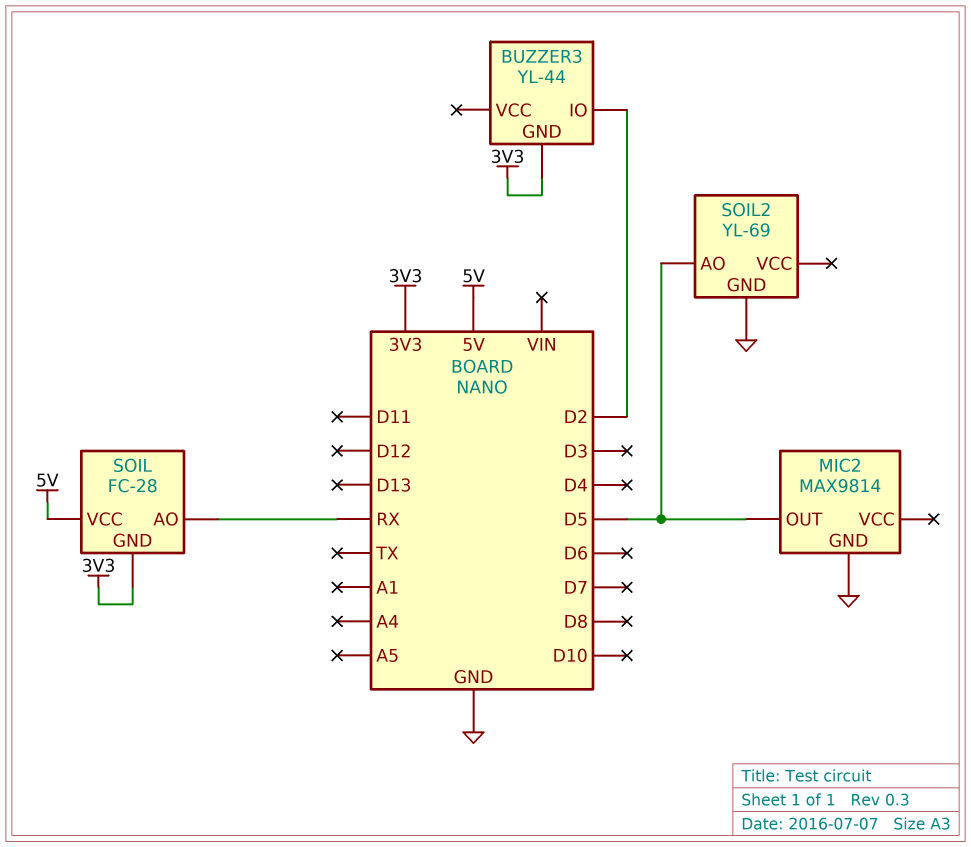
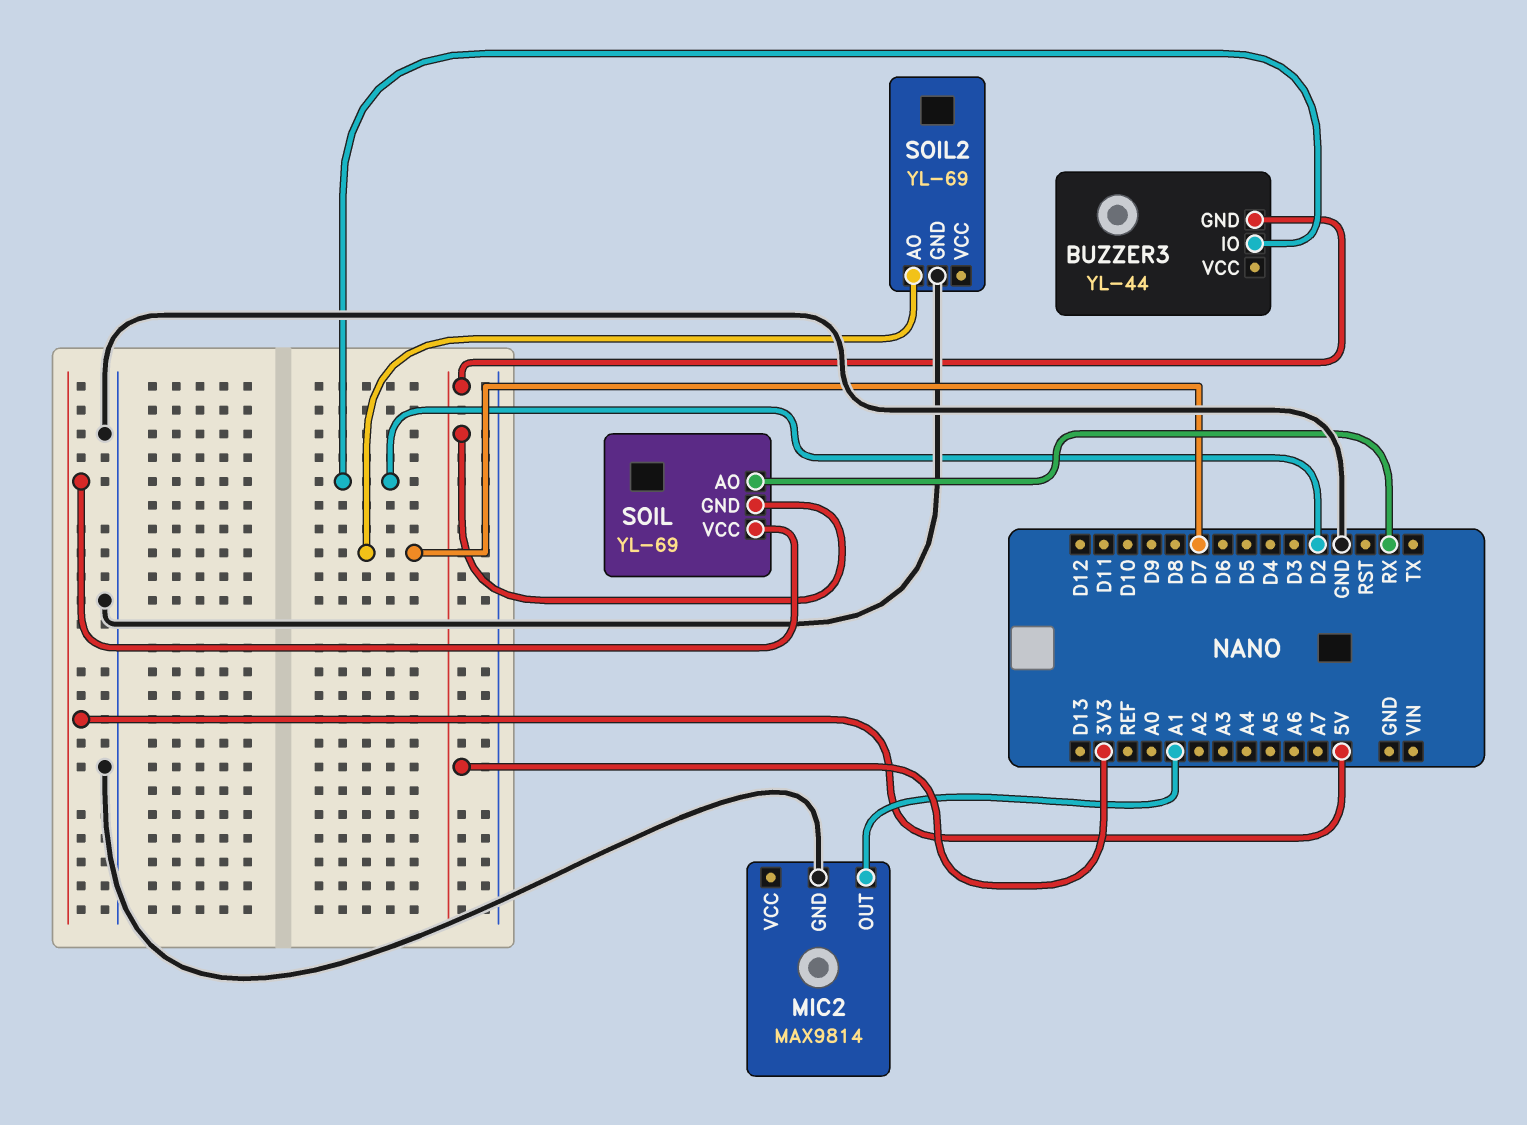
MIC2 pin OUT: D5 -> A1
SOIL: FC-28 -> YL-69
SOIL2 pin AO: D5 -> D7

